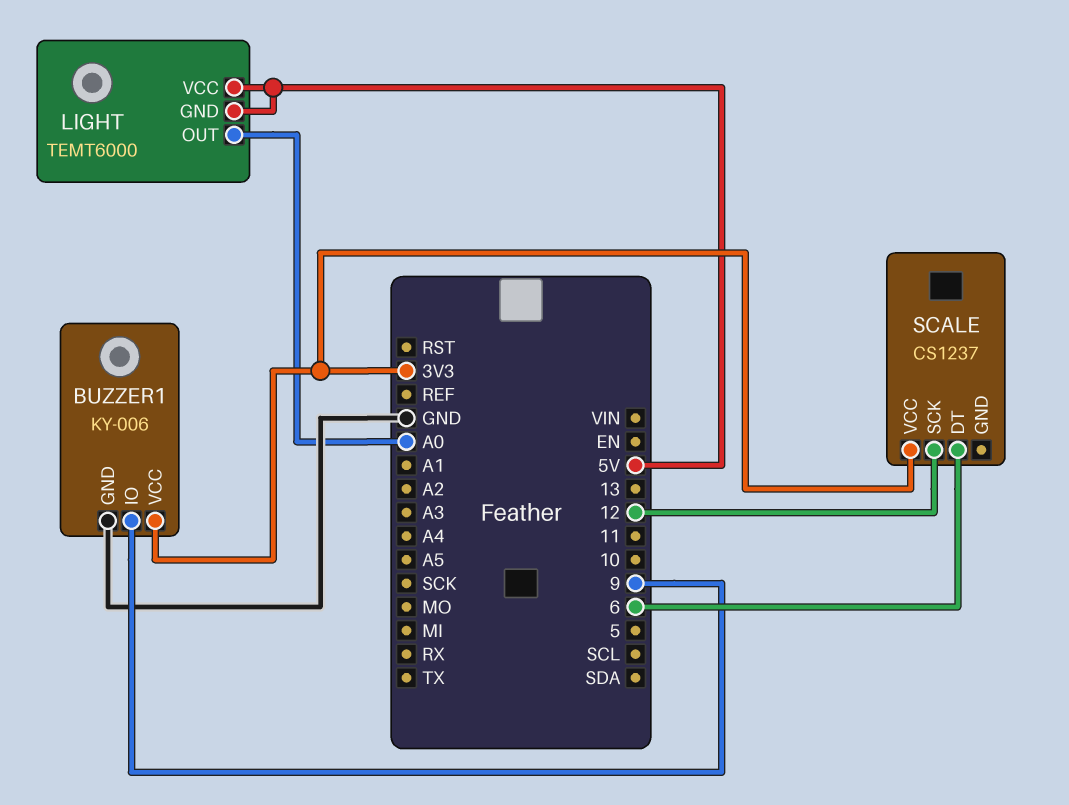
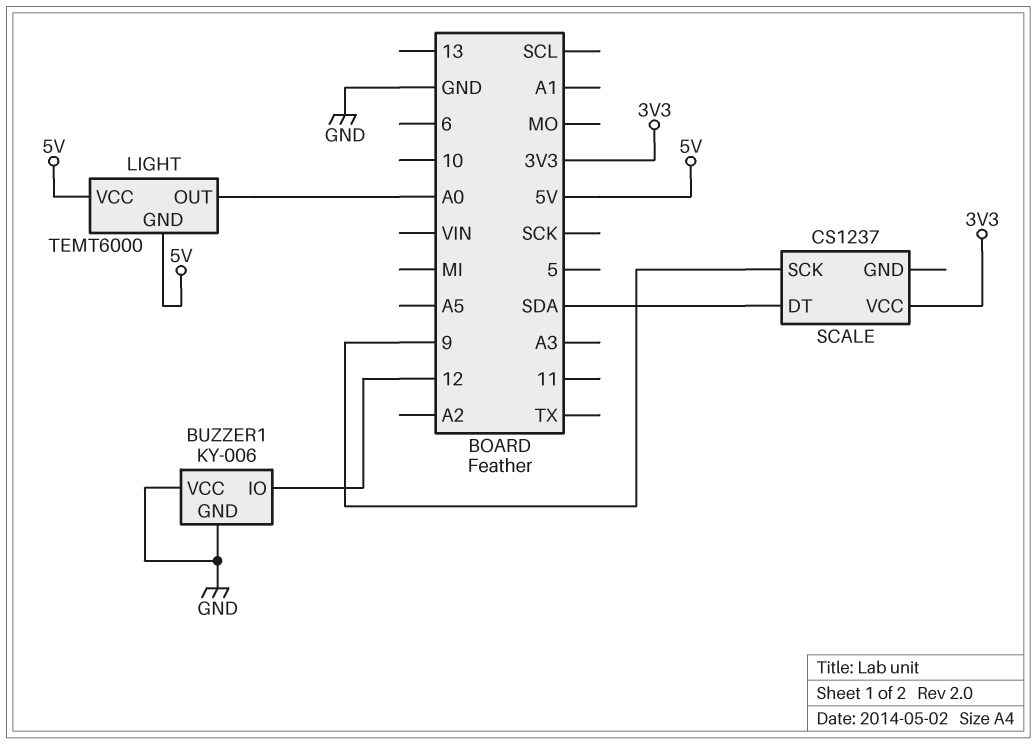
BUZZER1 pin IO: 9 -> 12
BUZZER1 pin VCC: 3V3 -> GND
SCALE pin DT: 6 -> SDA
SCALE pin SCK: 12 -> 9

